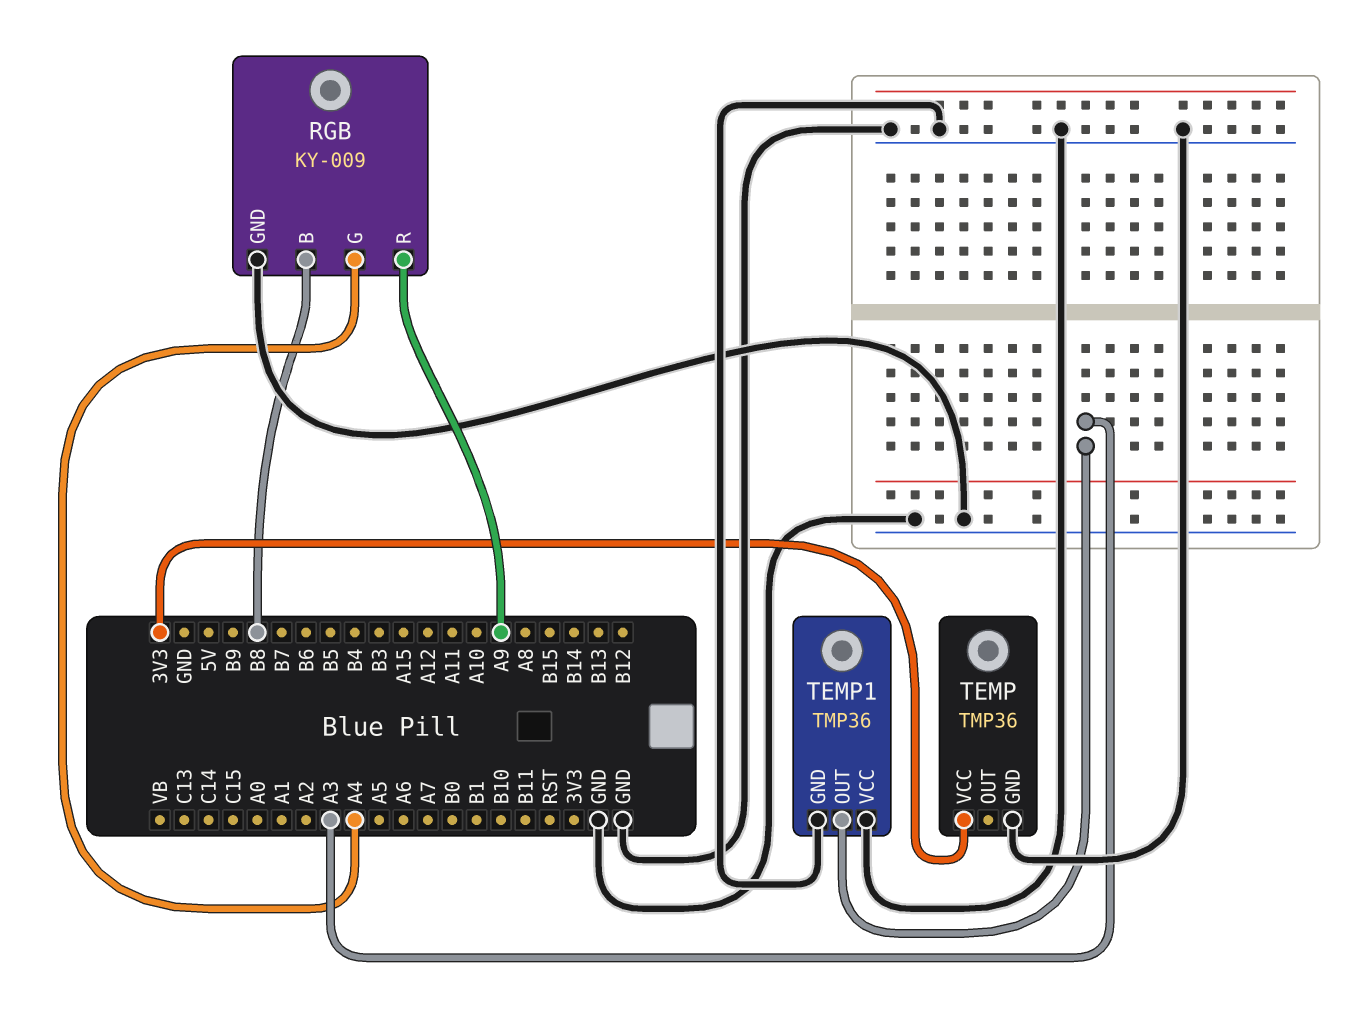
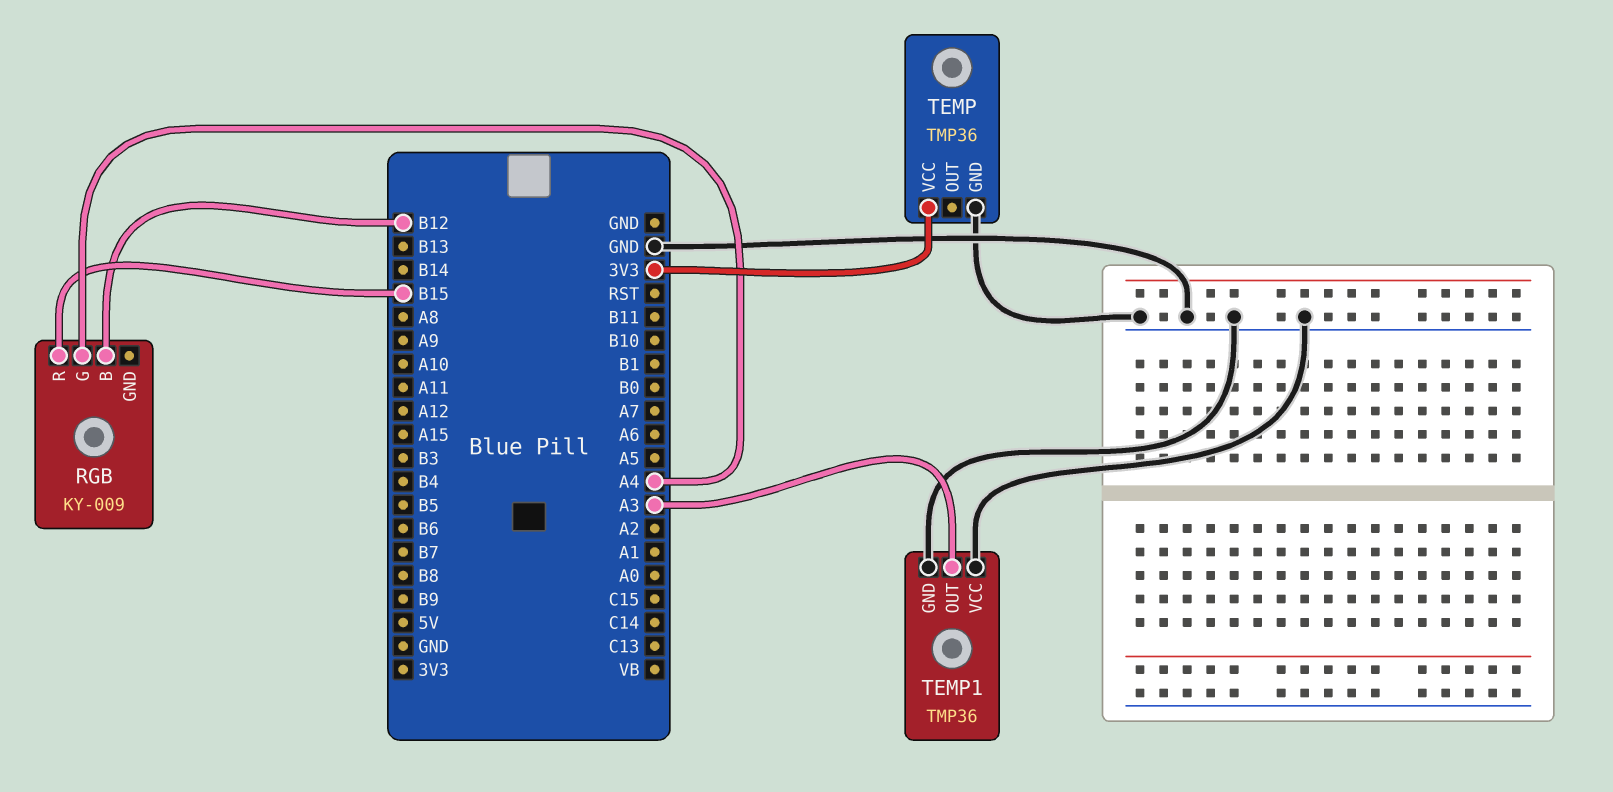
RGB pin B: B8 -> B12
RGB pin GND: GND -> none
RGB pin R: A9 -> B15

